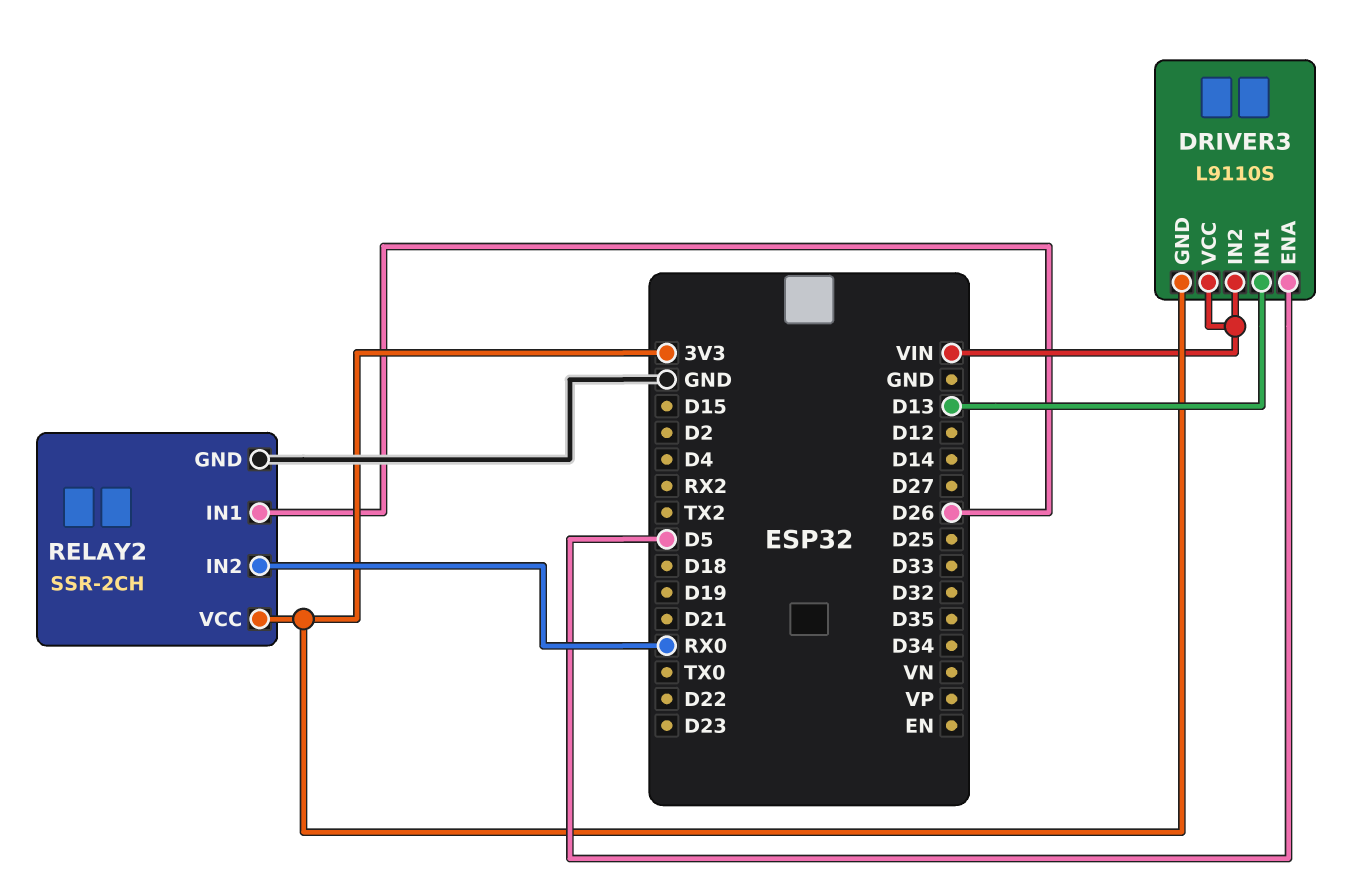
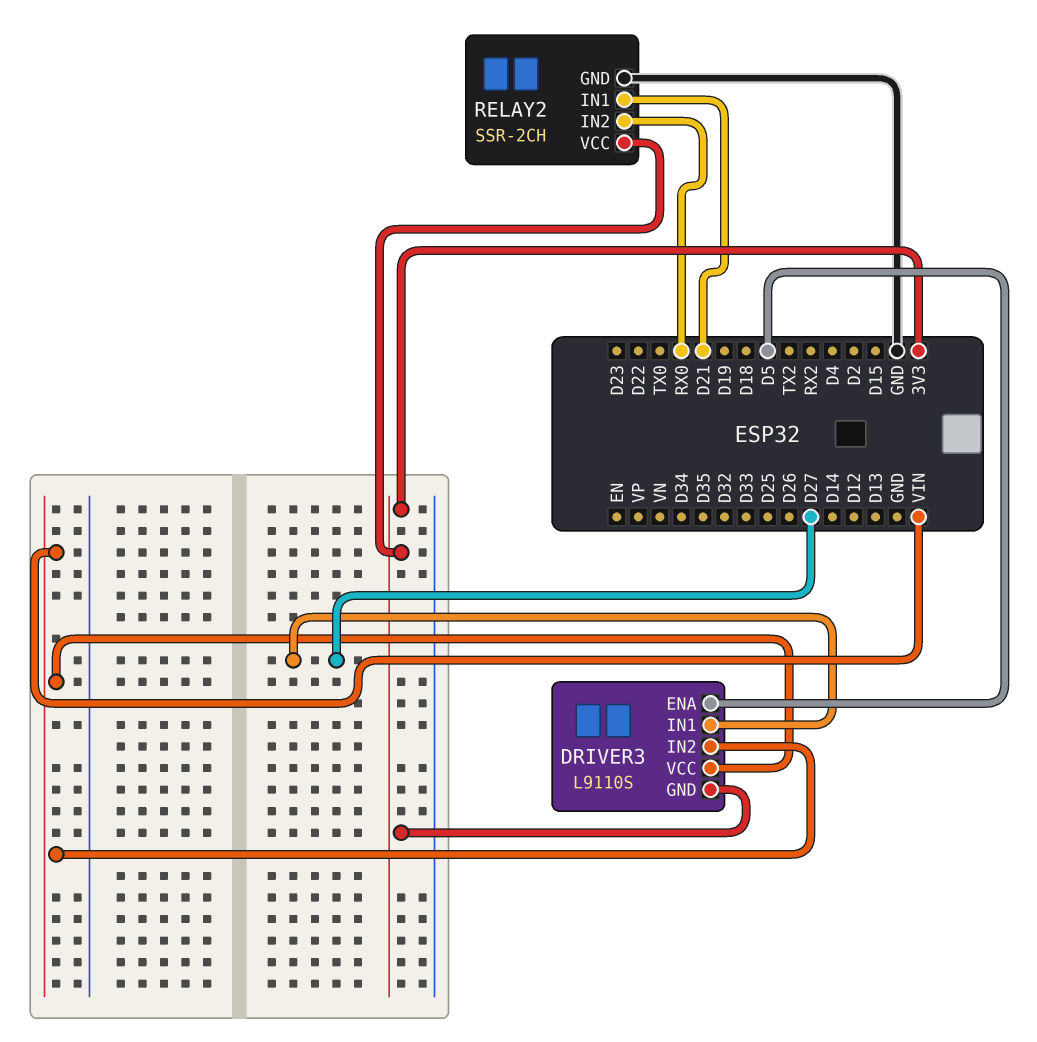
DRIVER3 pin IN1: D13 -> D27
RELAY2 pin IN1: D26 -> D21

